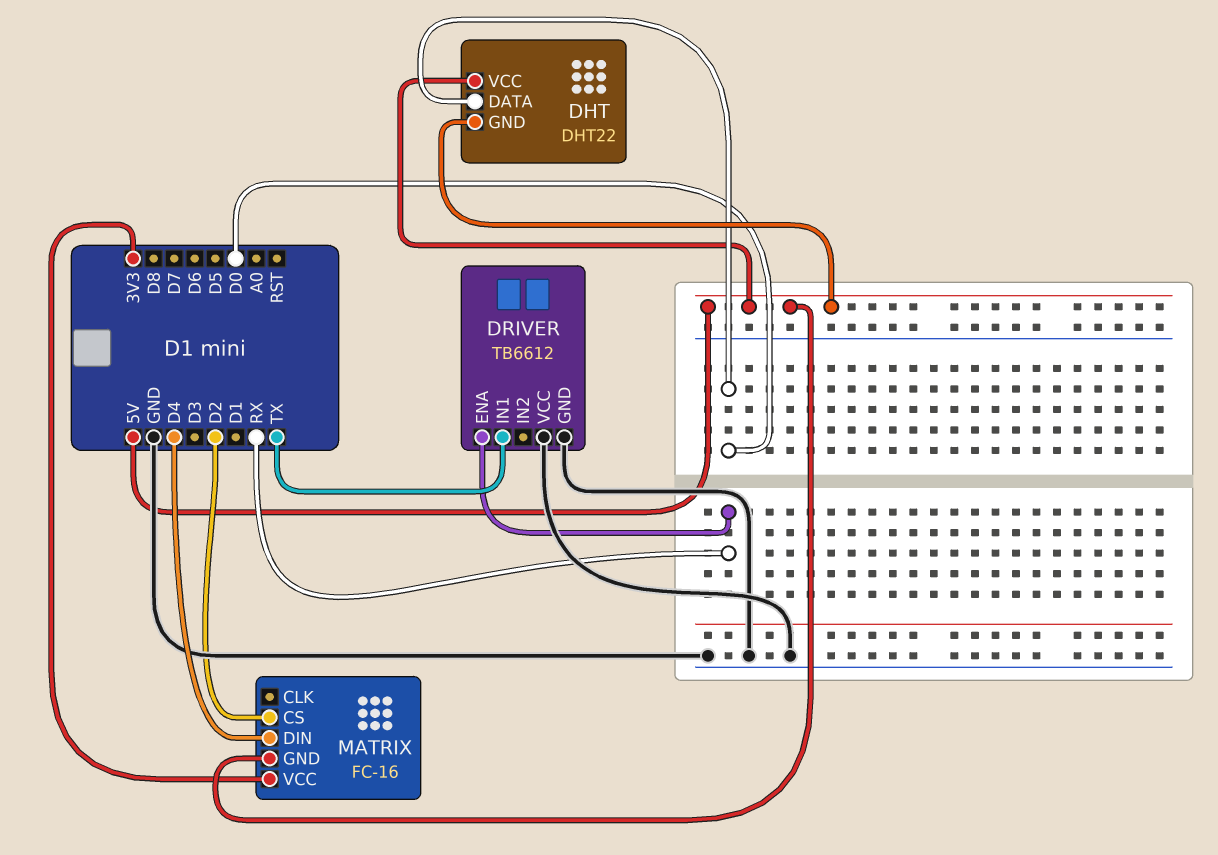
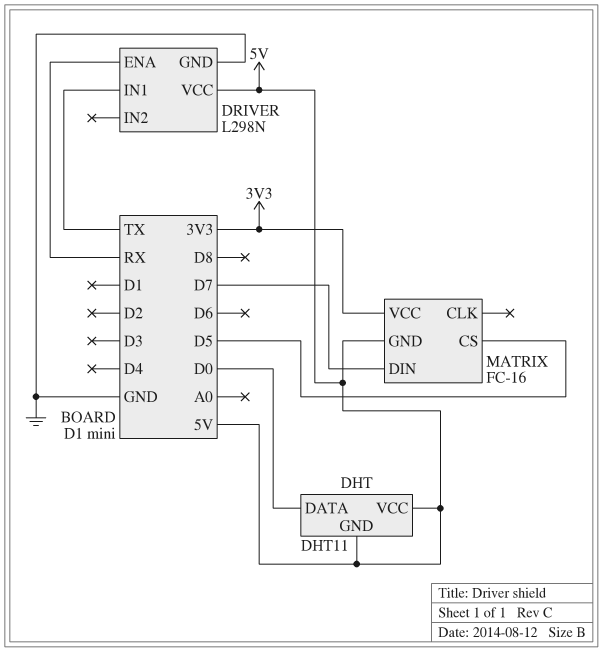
DHT: DHT22 -> DHT11
DRIVER: TB6612 -> L298N
DRIVER pin VCC: GND -> 5V
MATRIX pin CS: D2 -> D5
MATRIX pin DIN: D4 -> D7

